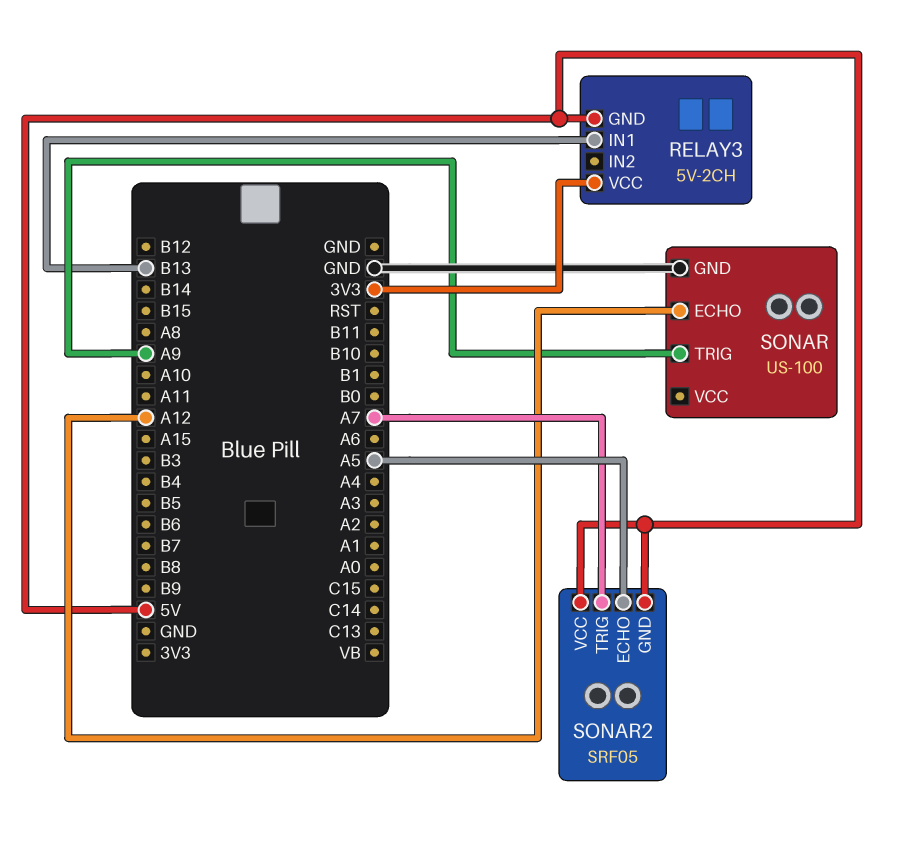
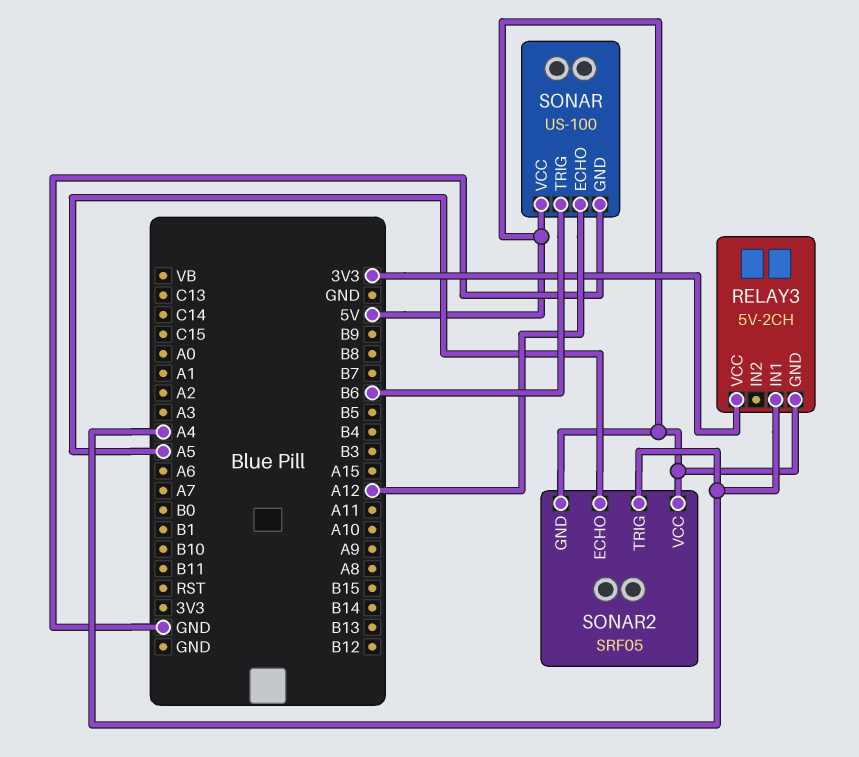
RELAY3 pin IN1: B13 -> A4
SONAR pin TRIG: A9 -> B6
SONAR pin VCC: none -> 5V
SONAR2 pin TRIG: A7 -> A4

